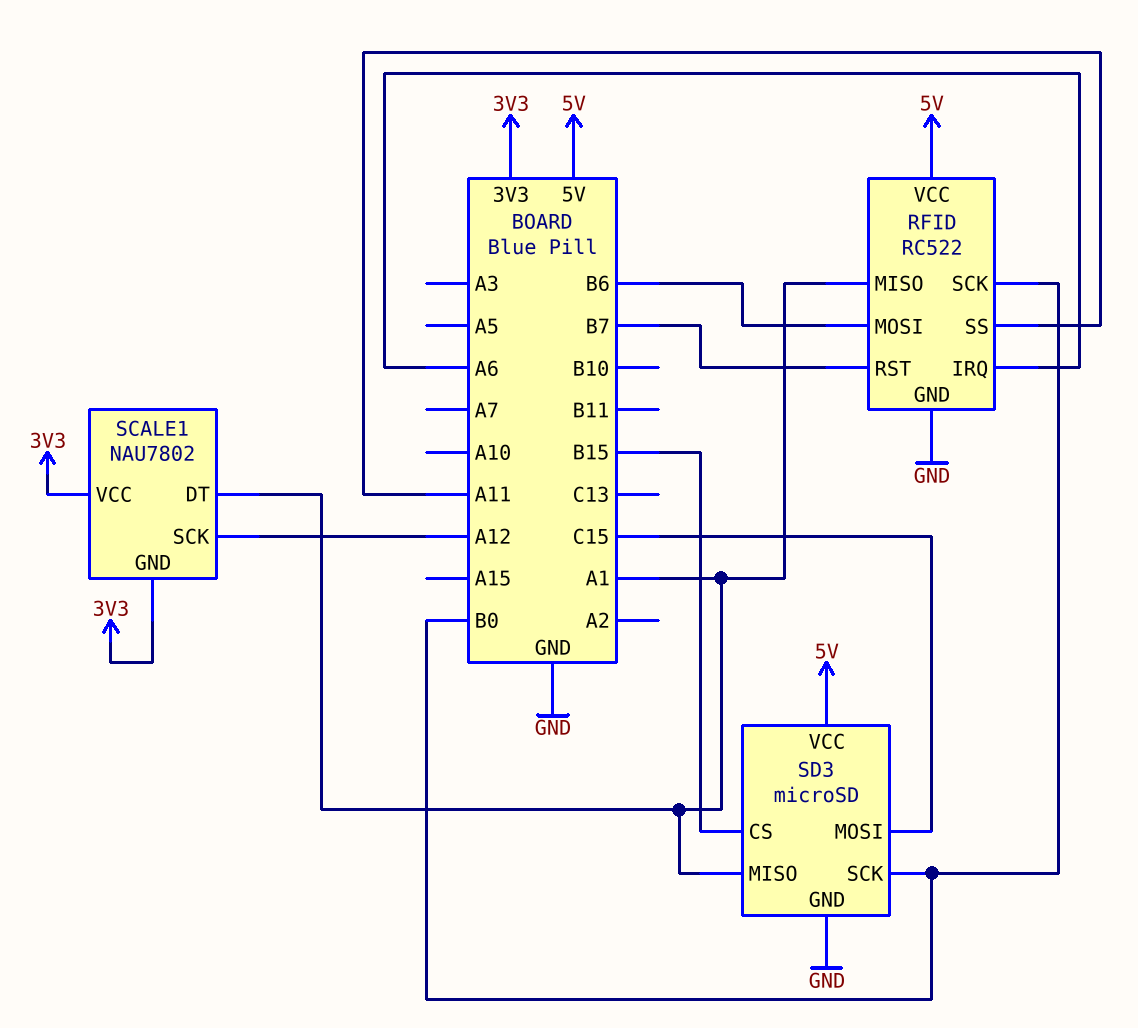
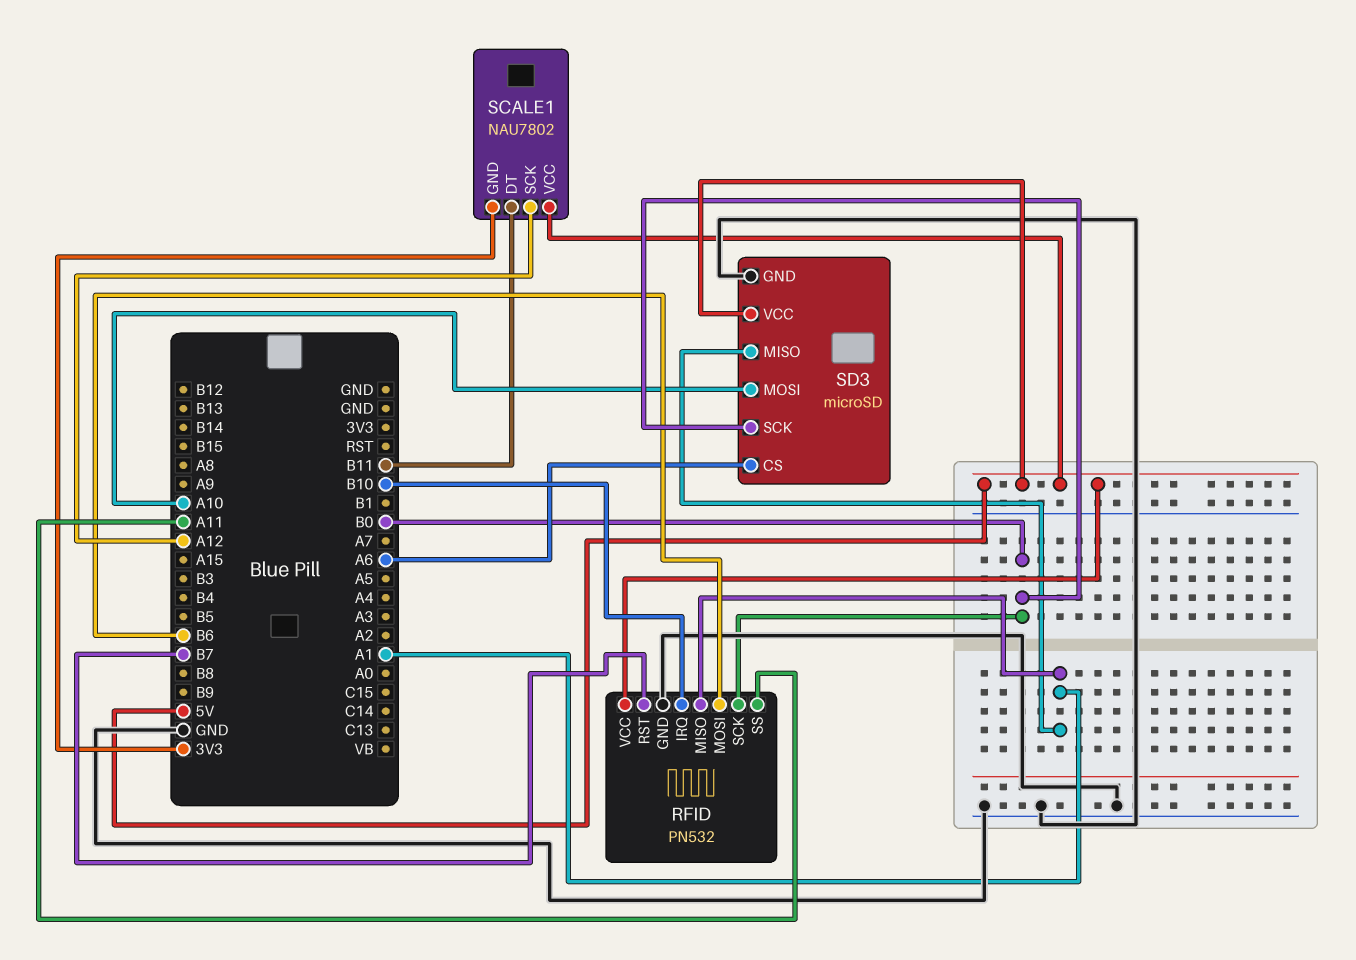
RFID: RC522 -> PN532
RFID pin IRQ: A6 -> B10
SCALE1 pin DT: A1 -> B11
SCALE1 pin VCC: 3V3 -> 5V
SD3 pin CS: B15 -> A6
SD3 pin MOSI: C15 -> A10

